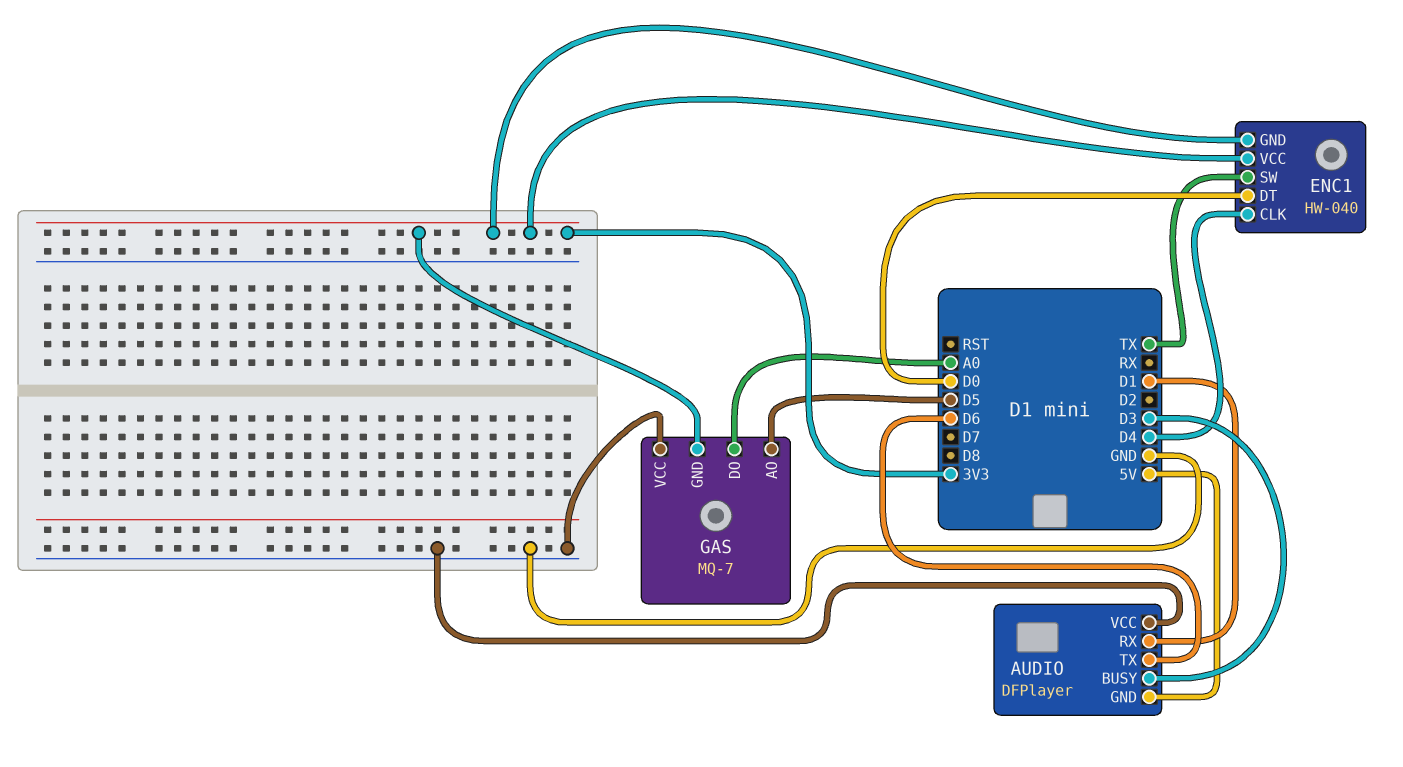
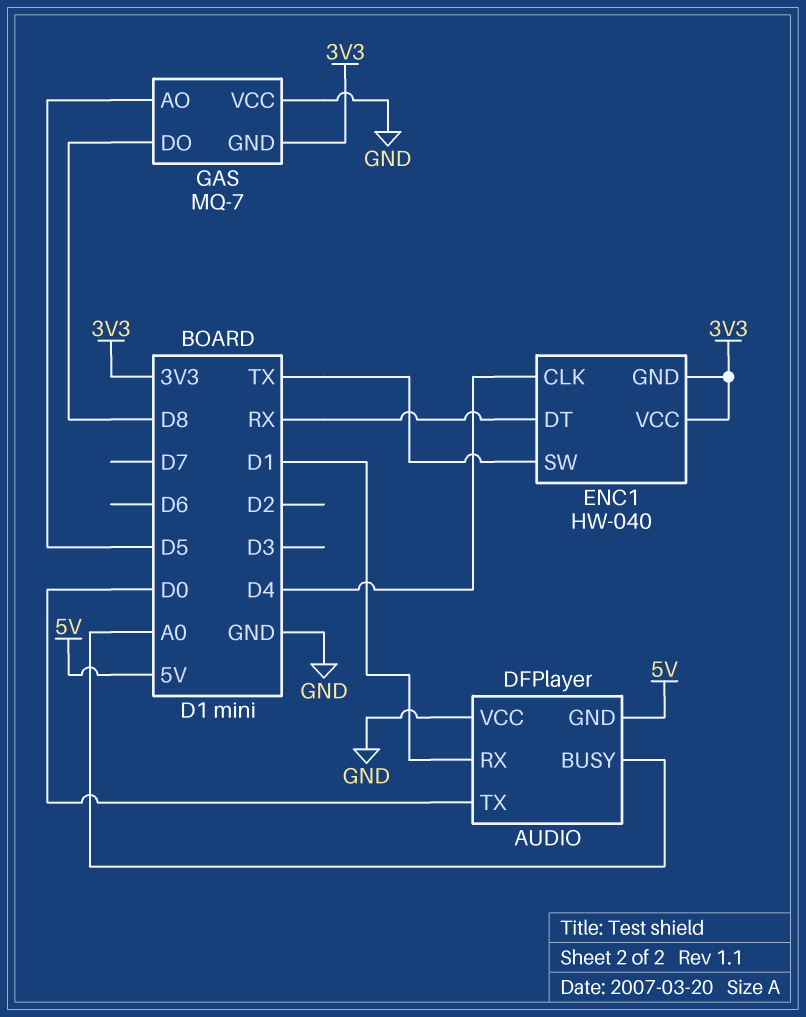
AUDIO pin BUSY: D3 -> A0
AUDIO pin TX: D6 -> D0
ENC1 pin DT: D0 -> RX
GAS pin DO: A0 -> D8

